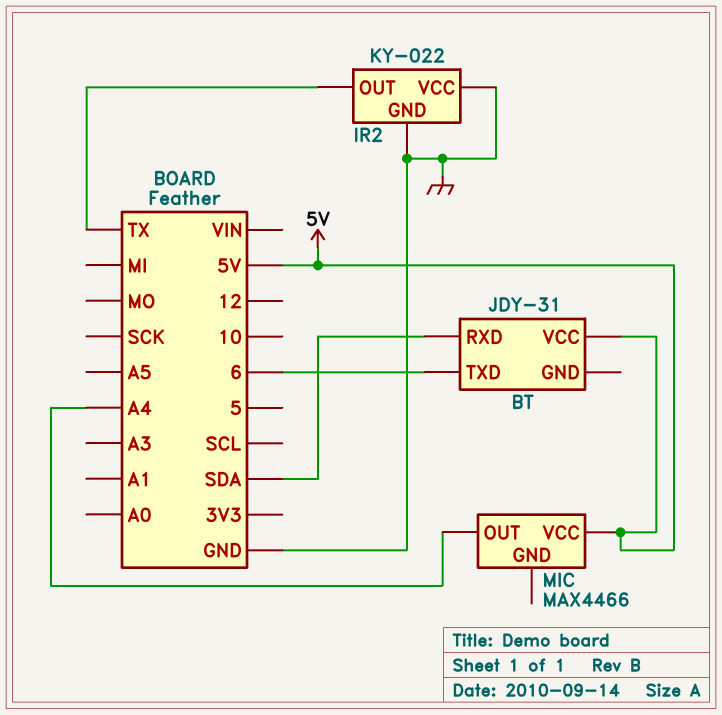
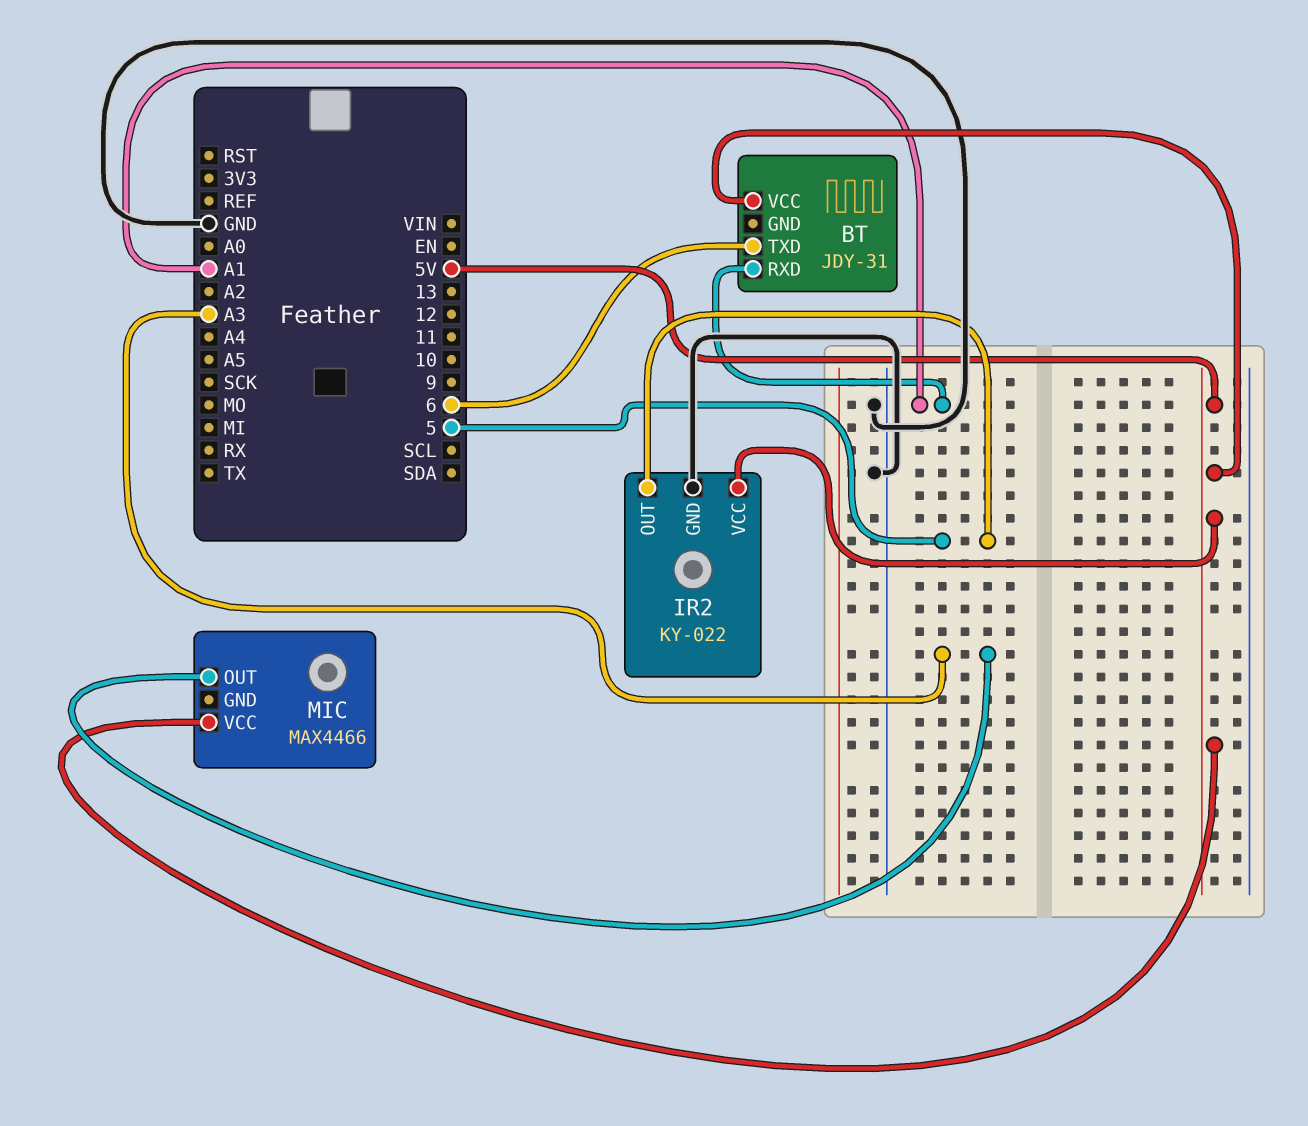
BT pin RXD: SDA -> A1
IR2 pin OUT: TX -> 5
IR2 pin VCC: GND -> 5V
MIC pin OUT: A4 -> A3

